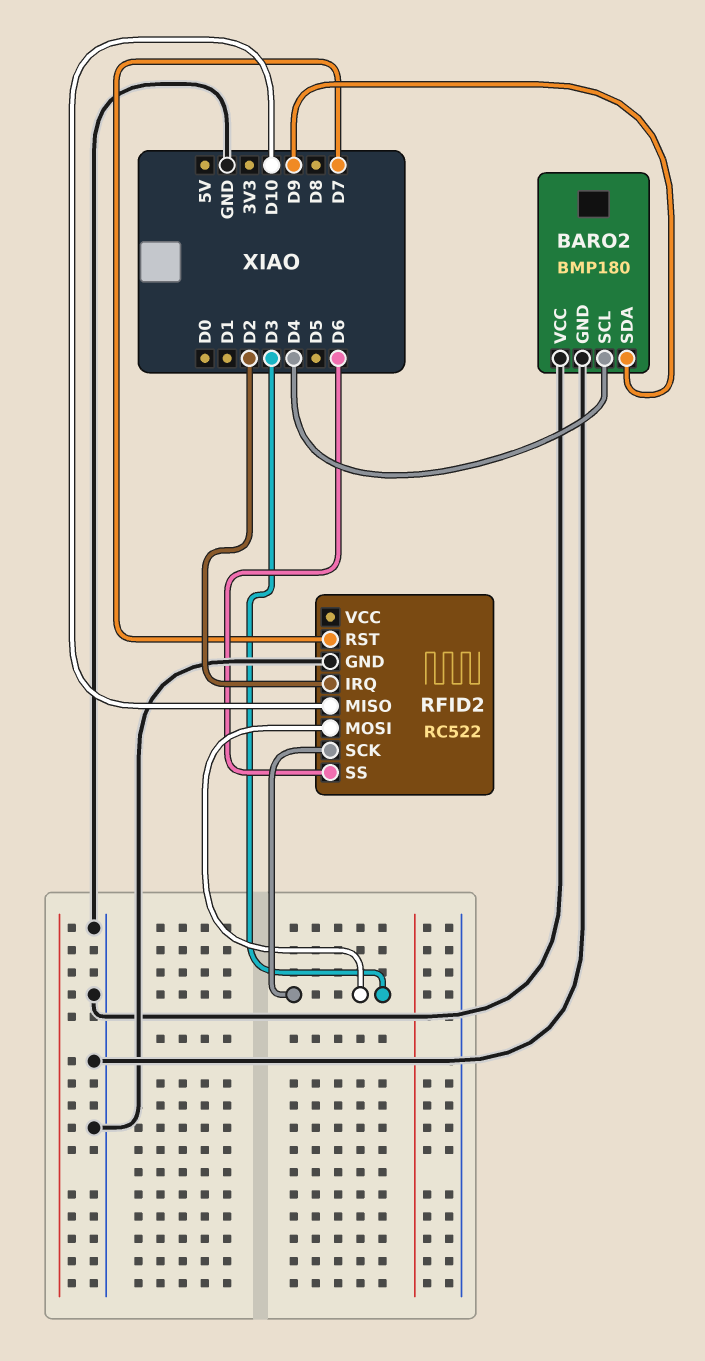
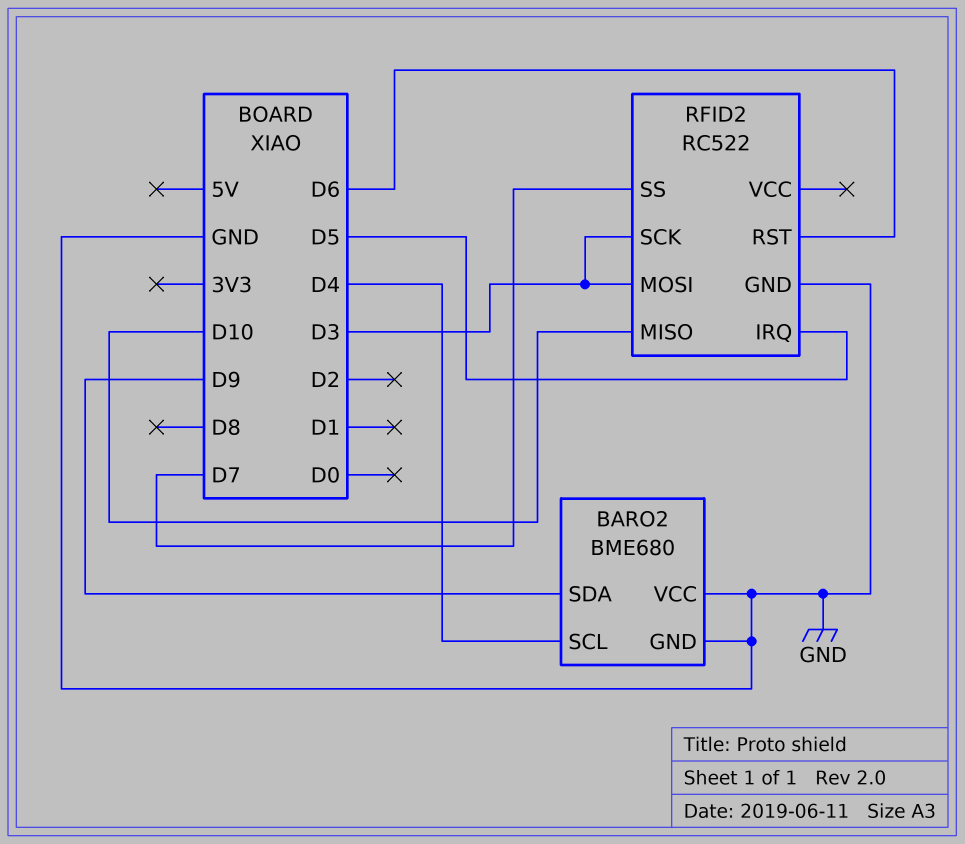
BARO2: BMP180 -> BME680
RFID2 pin IRQ: D2 -> D5
RFID2 pin RST: D7 -> D6
RFID2 pin SS: D6 -> D7

